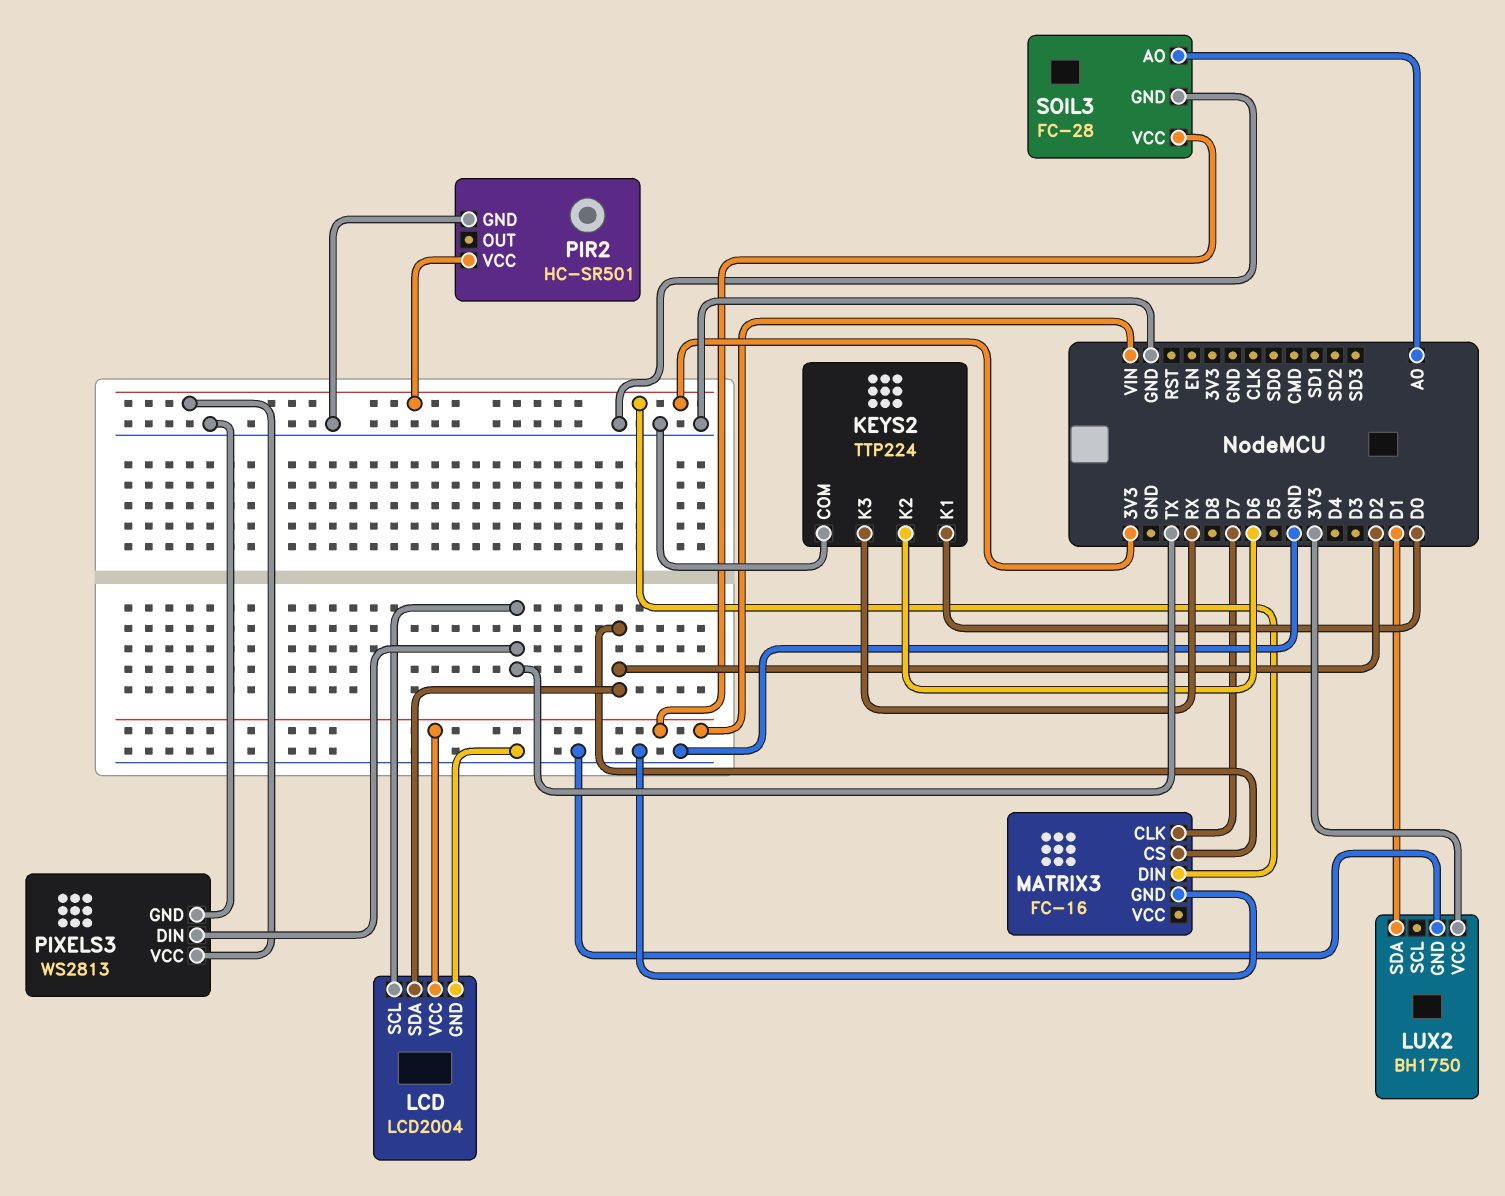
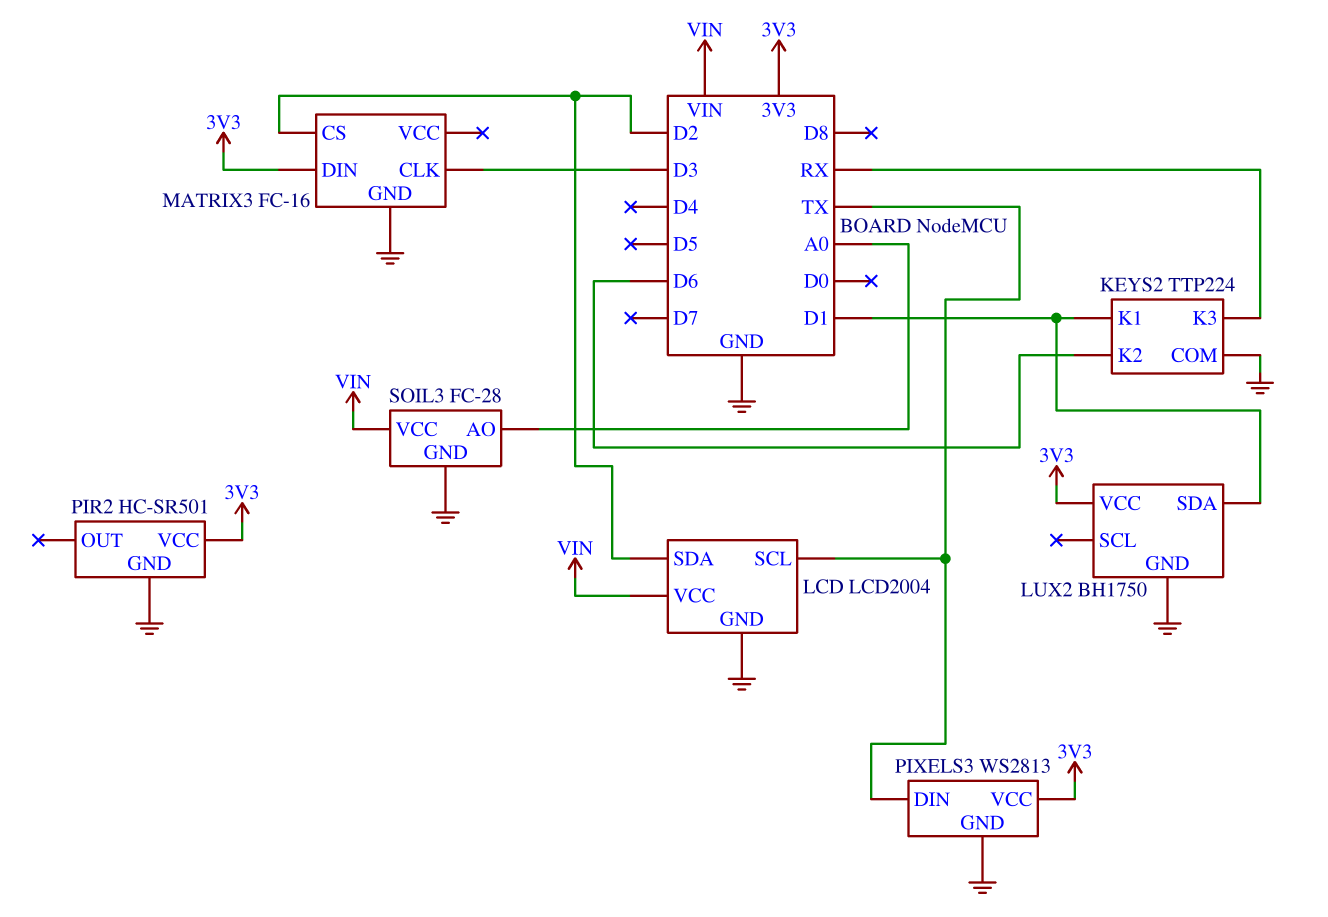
KEYS2 pin K1: D0 -> D1
MATRIX3 pin CLK: D7 -> D3

